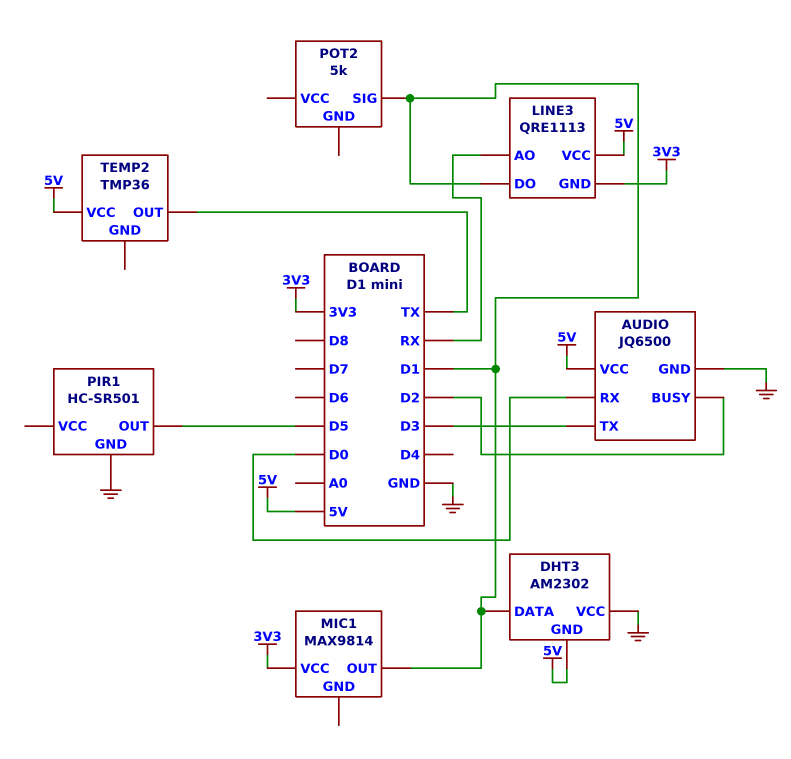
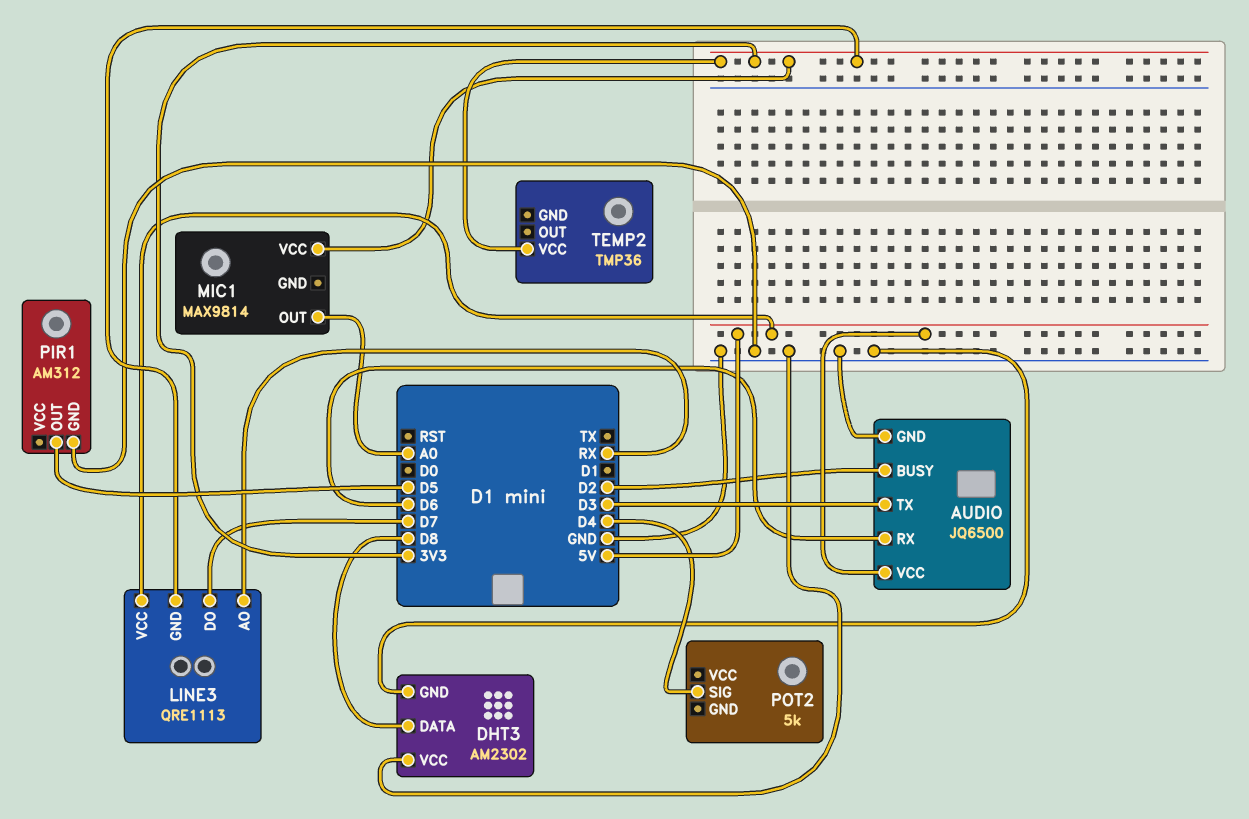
AUDIO pin RX: D0 -> D6
DHT3 pin DATA: D1 -> D8
DHT3 pin GND: 5V -> GND
LINE3 pin DO: D1 -> D7
MIC1 pin OUT: D1 -> A0
PIR1: HC-SR501 -> AM312
POT2 pin SIG: D1 -> D4
TEMP2 pin OUT: TX -> none
TEMP2 pin VCC: 5V -> 3V3

